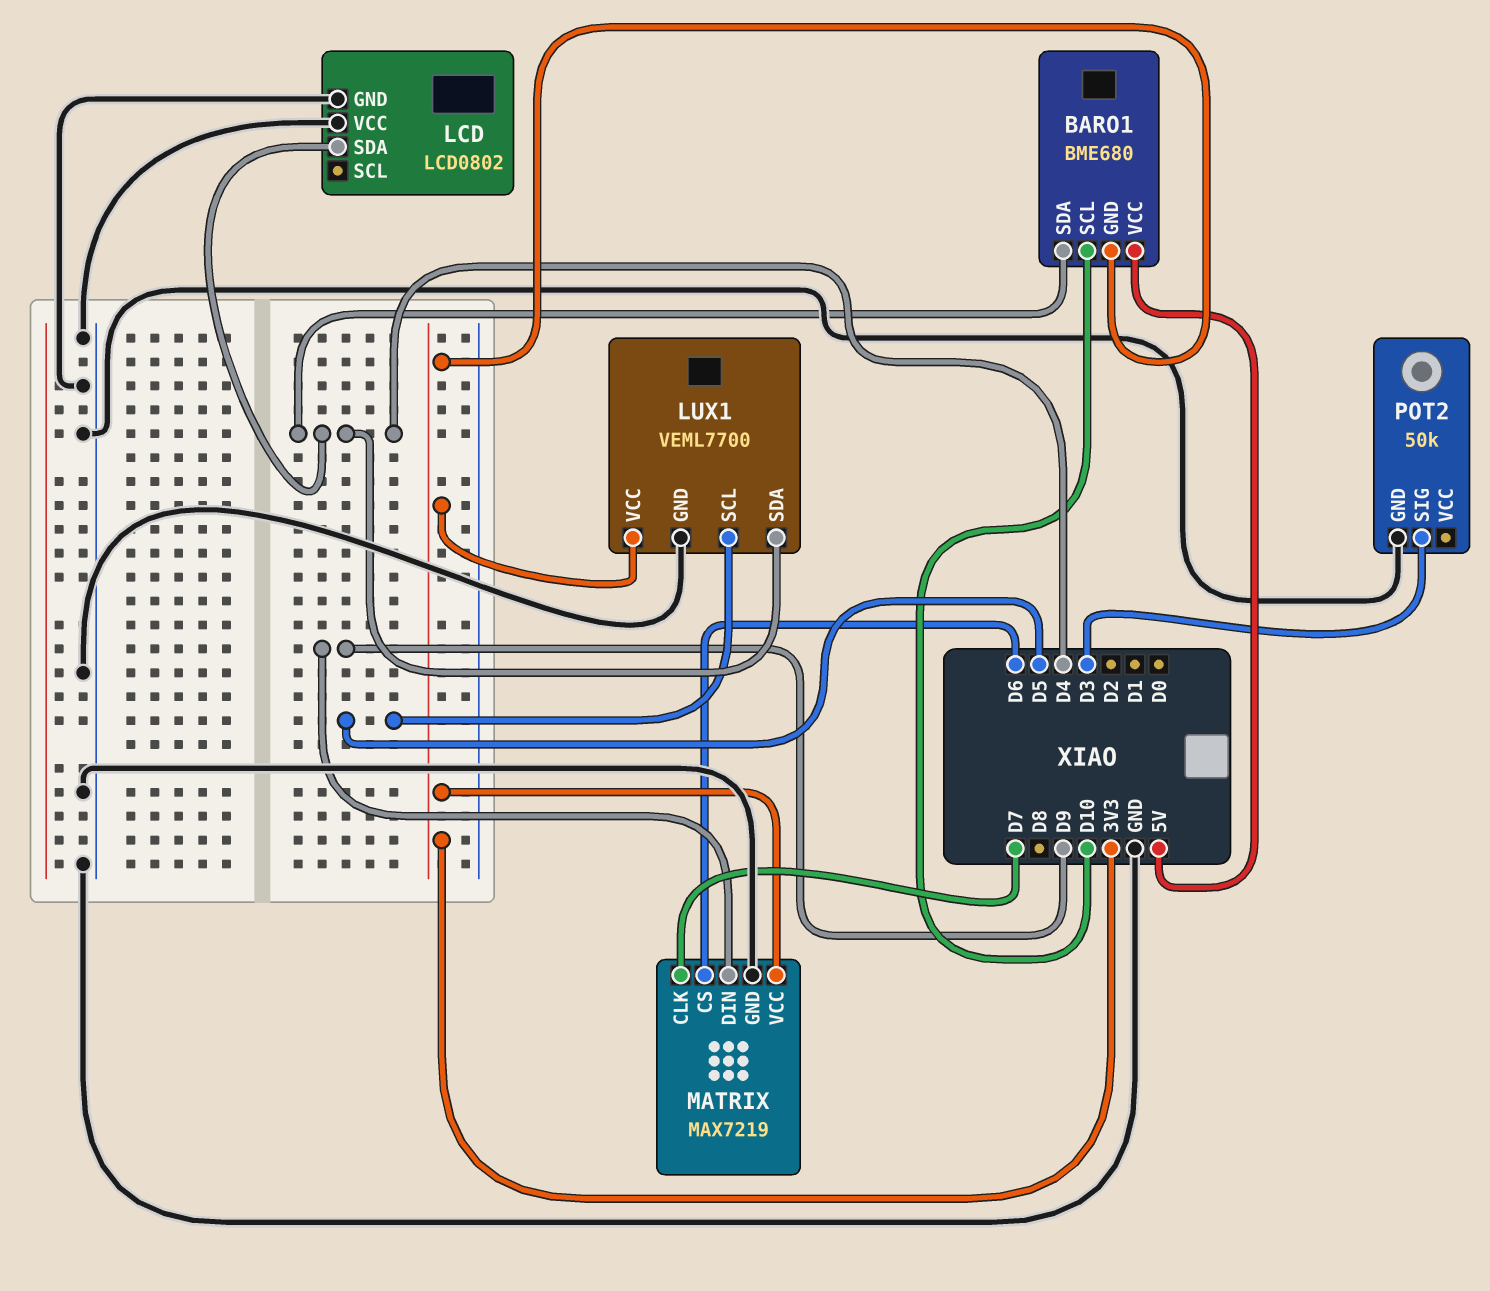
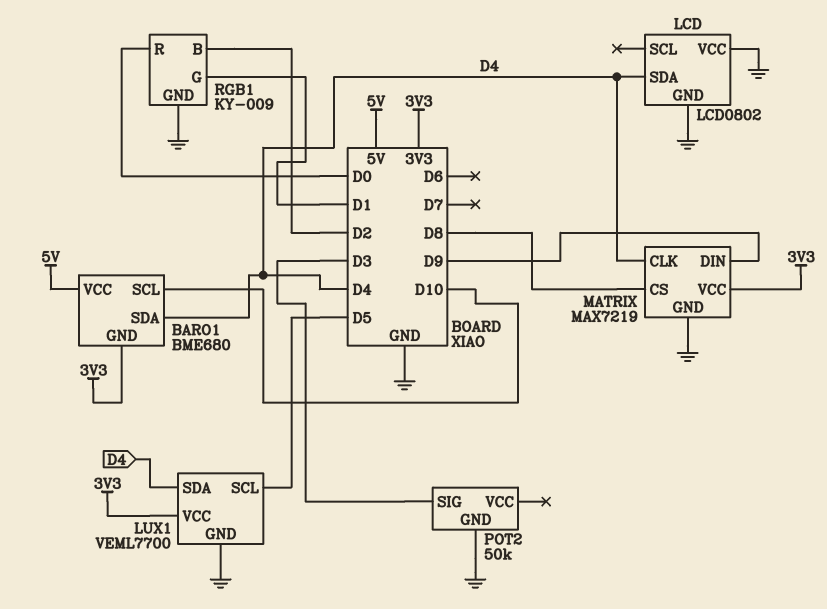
MATRIX pin CLK: D7 -> D4
MATRIX pin CS: D6 -> D8
RGB1: none -> KY-009
RGB1 pin B: none -> D2
RGB1 pin G: none -> D1
RGB1 pin GND: none -> GND
RGB1 pin R: none -> D0

